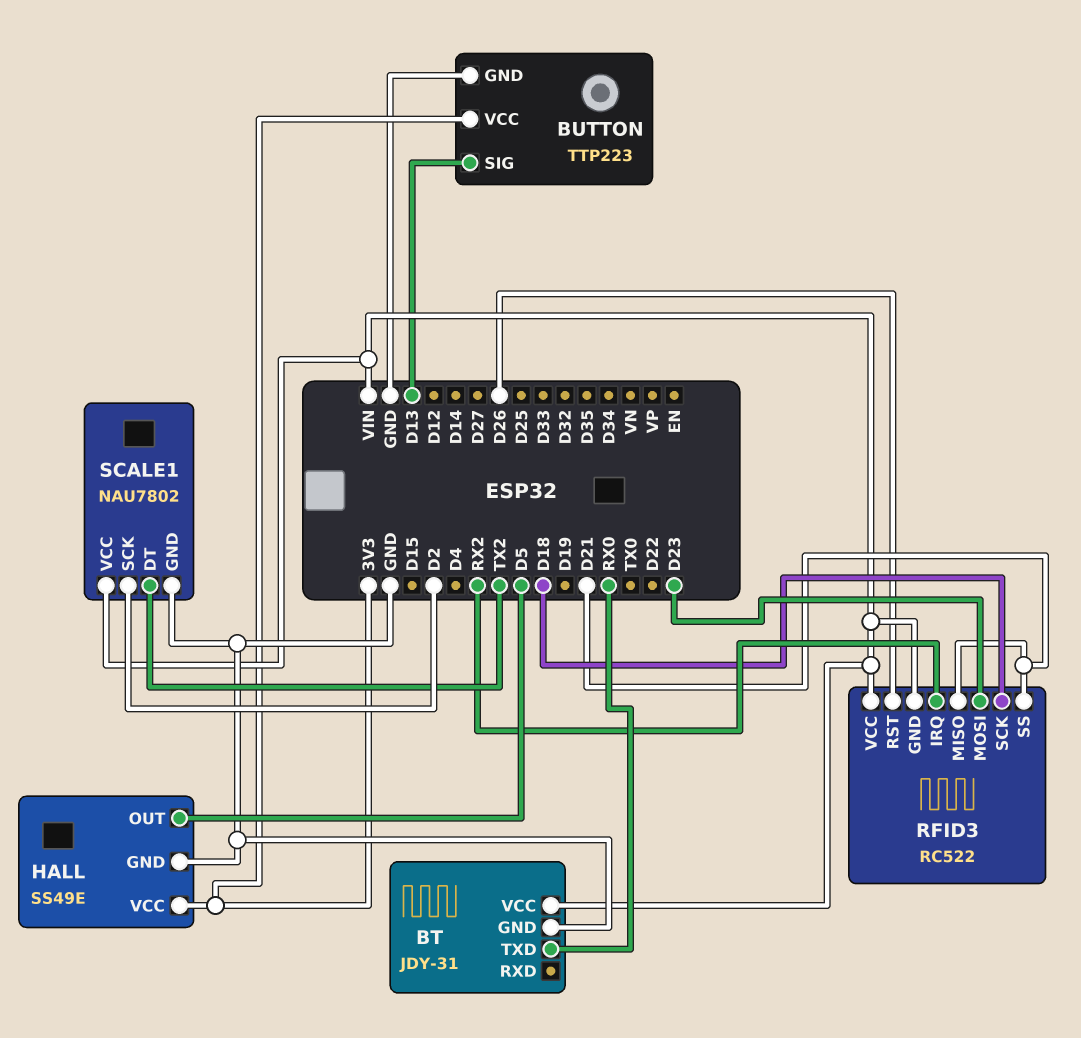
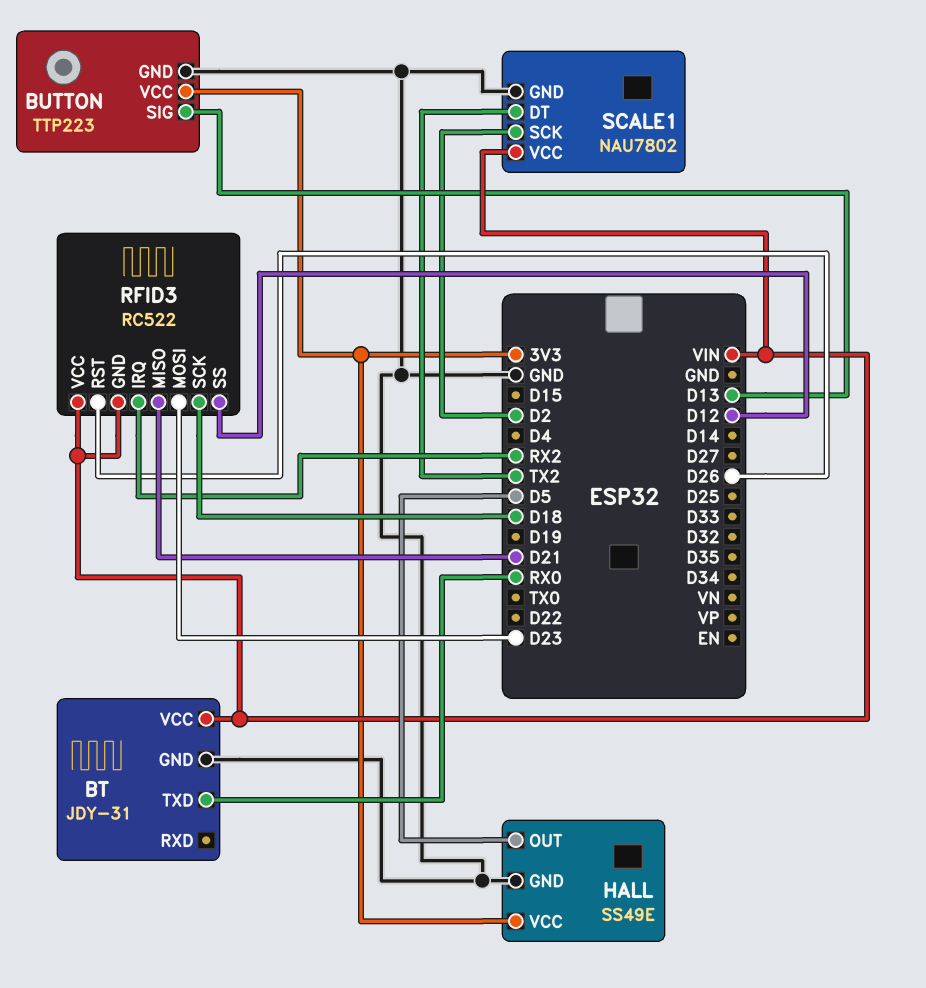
RFID3 pin SS: D21 -> D12

